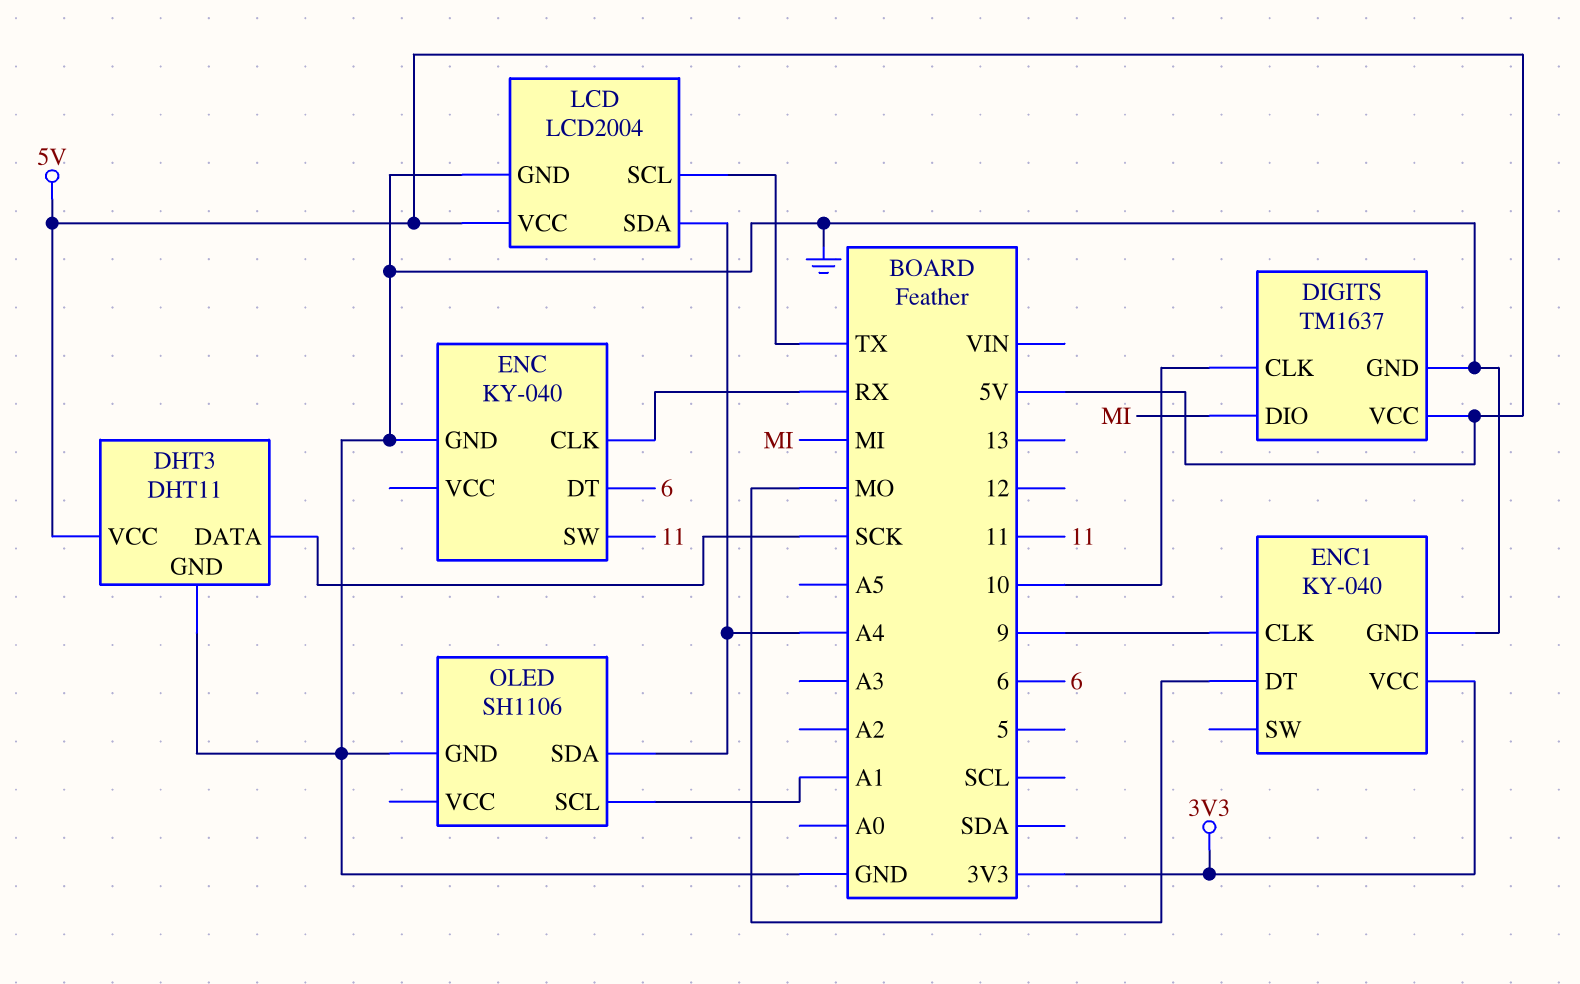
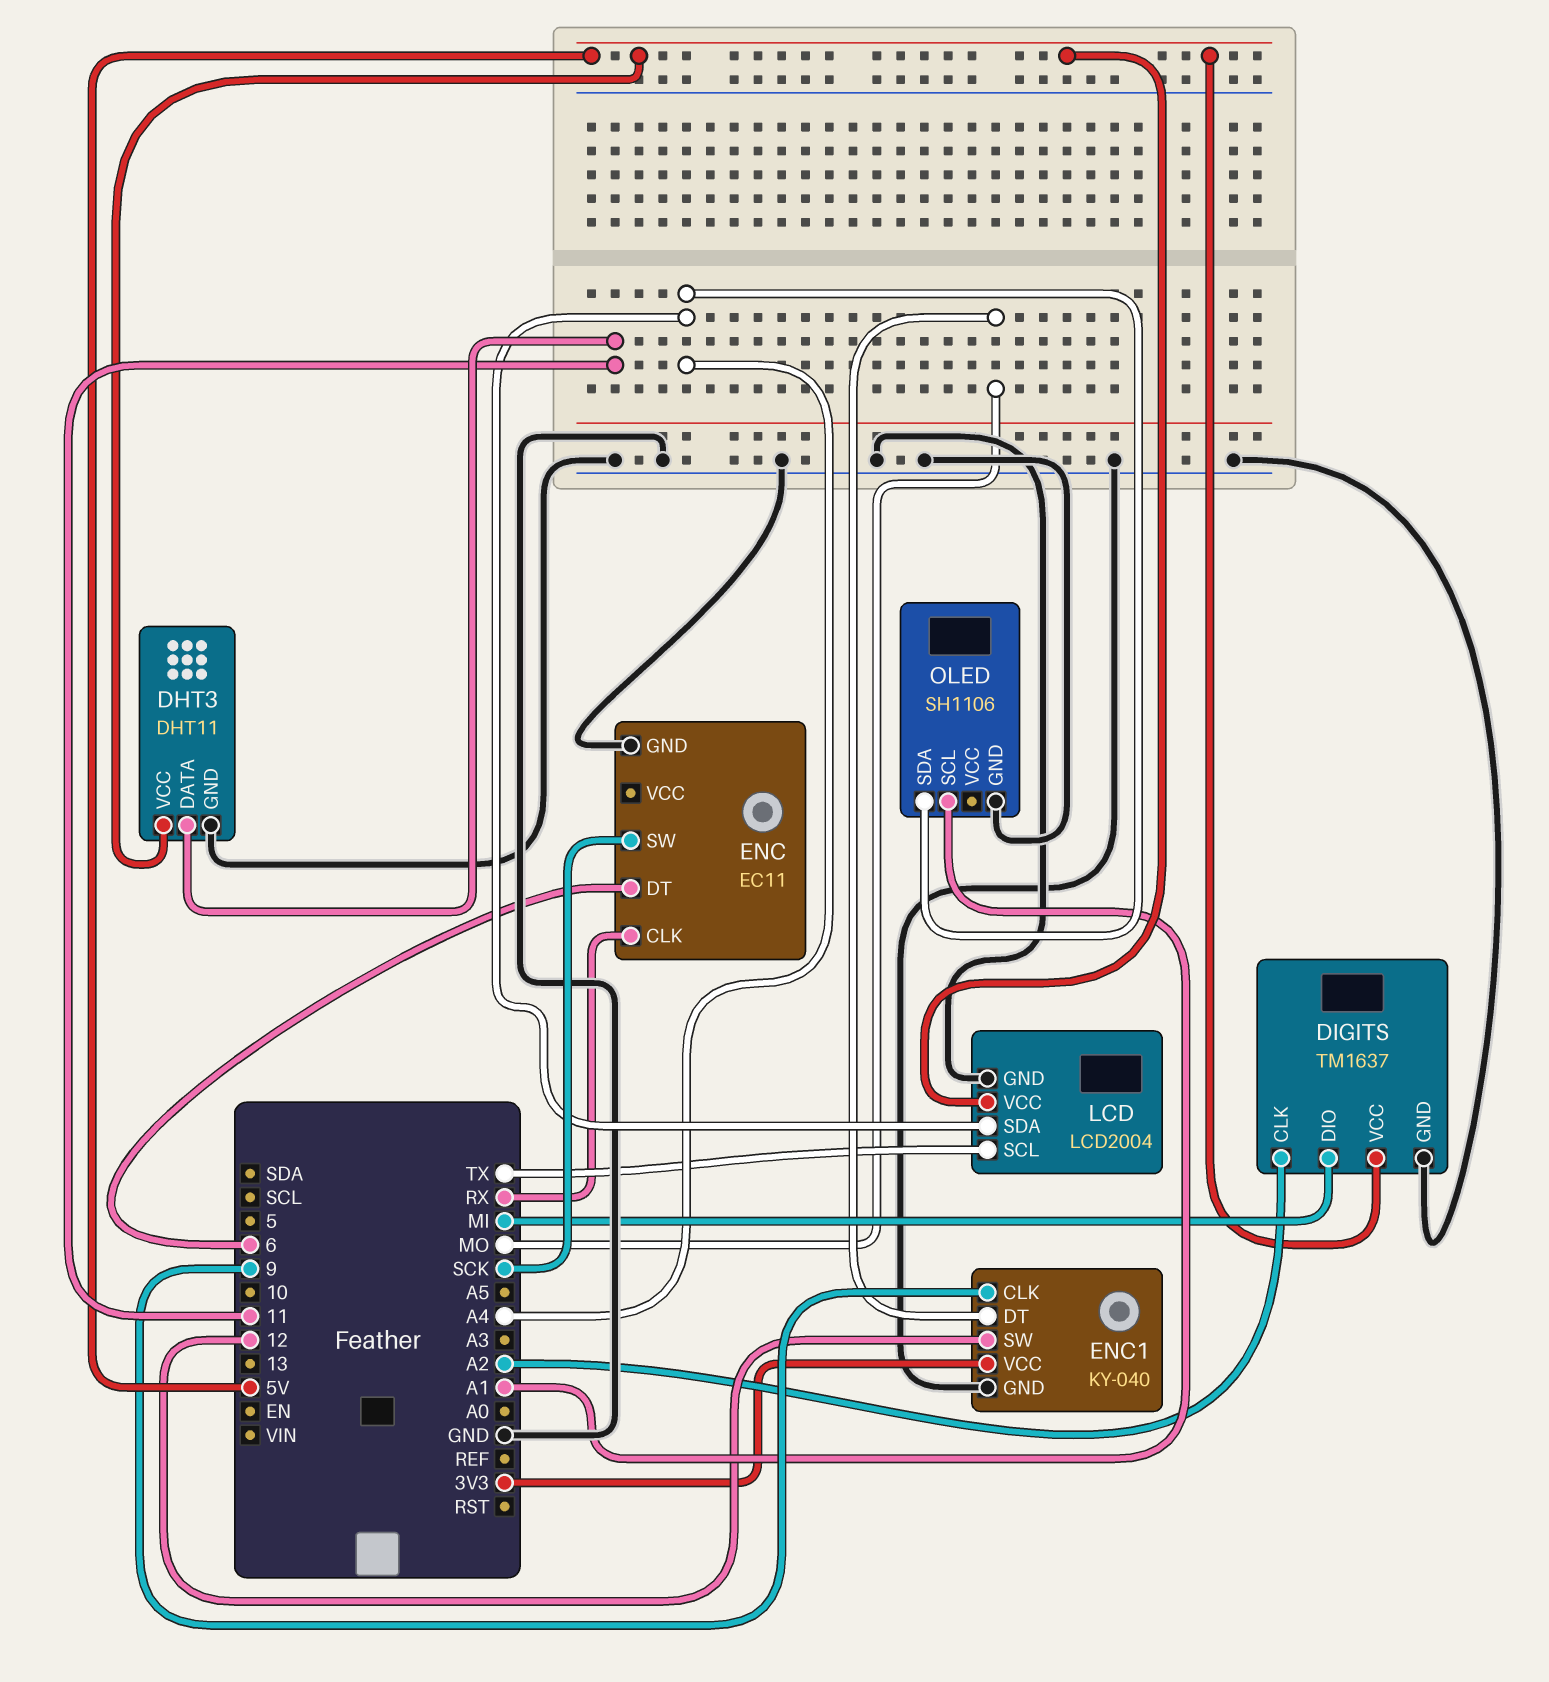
DHT3 pin DATA: SCK -> 11
DIGITS pin CLK: 10 -> A2
ENC: KY-040 -> EC11
ENC pin SW: 11 -> SCK
ENC1 pin SW: none -> 12

